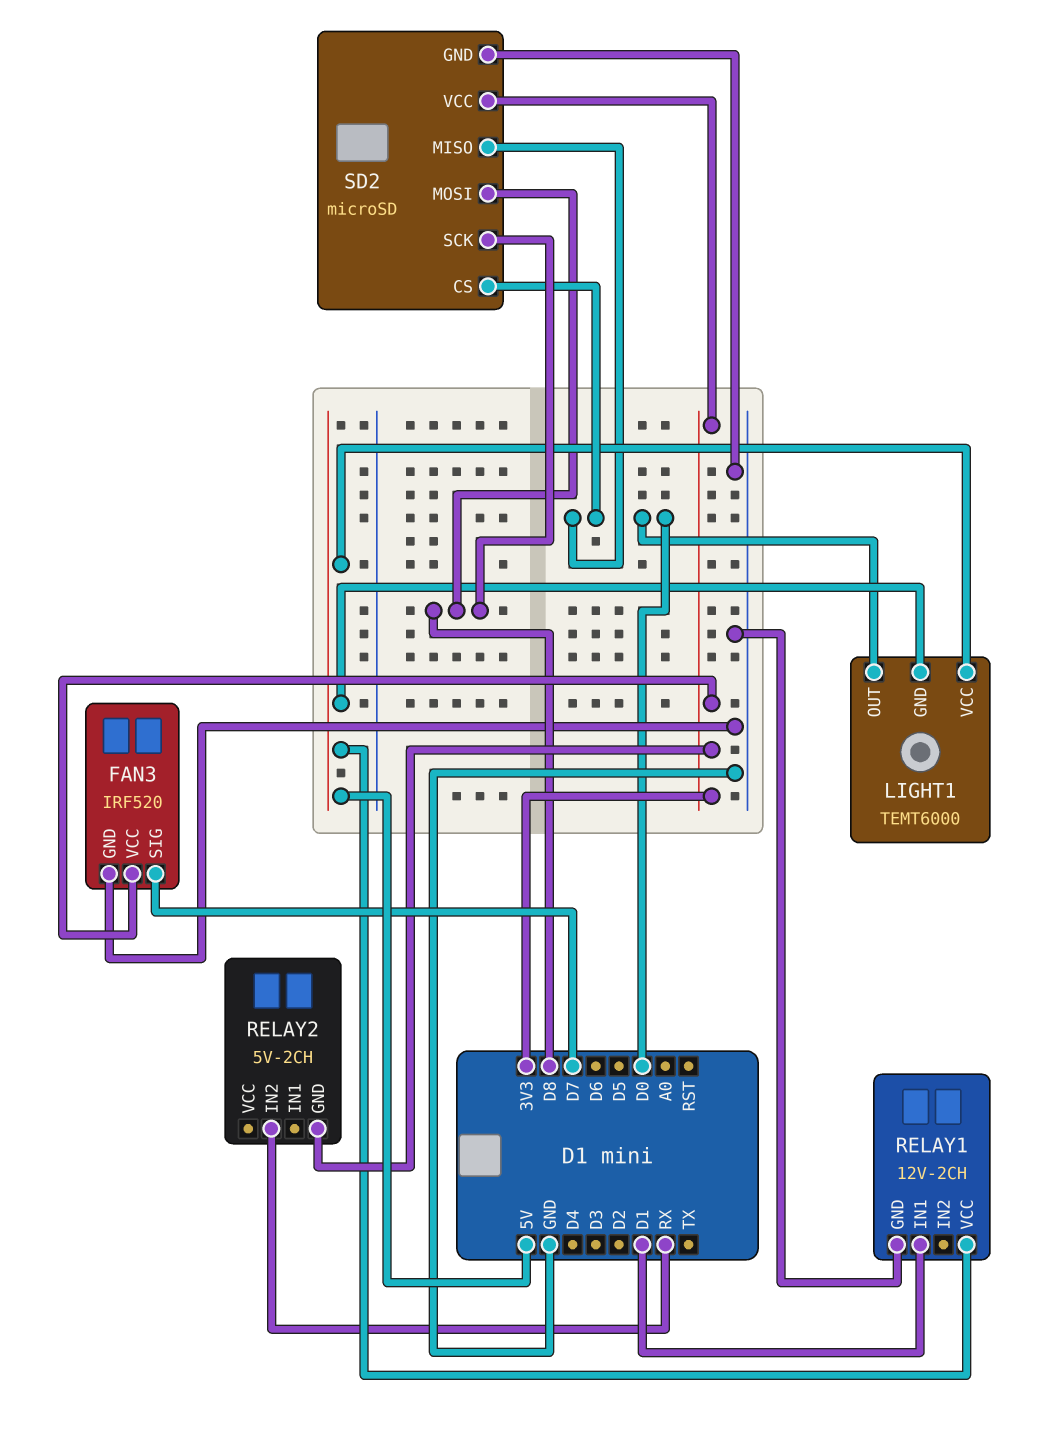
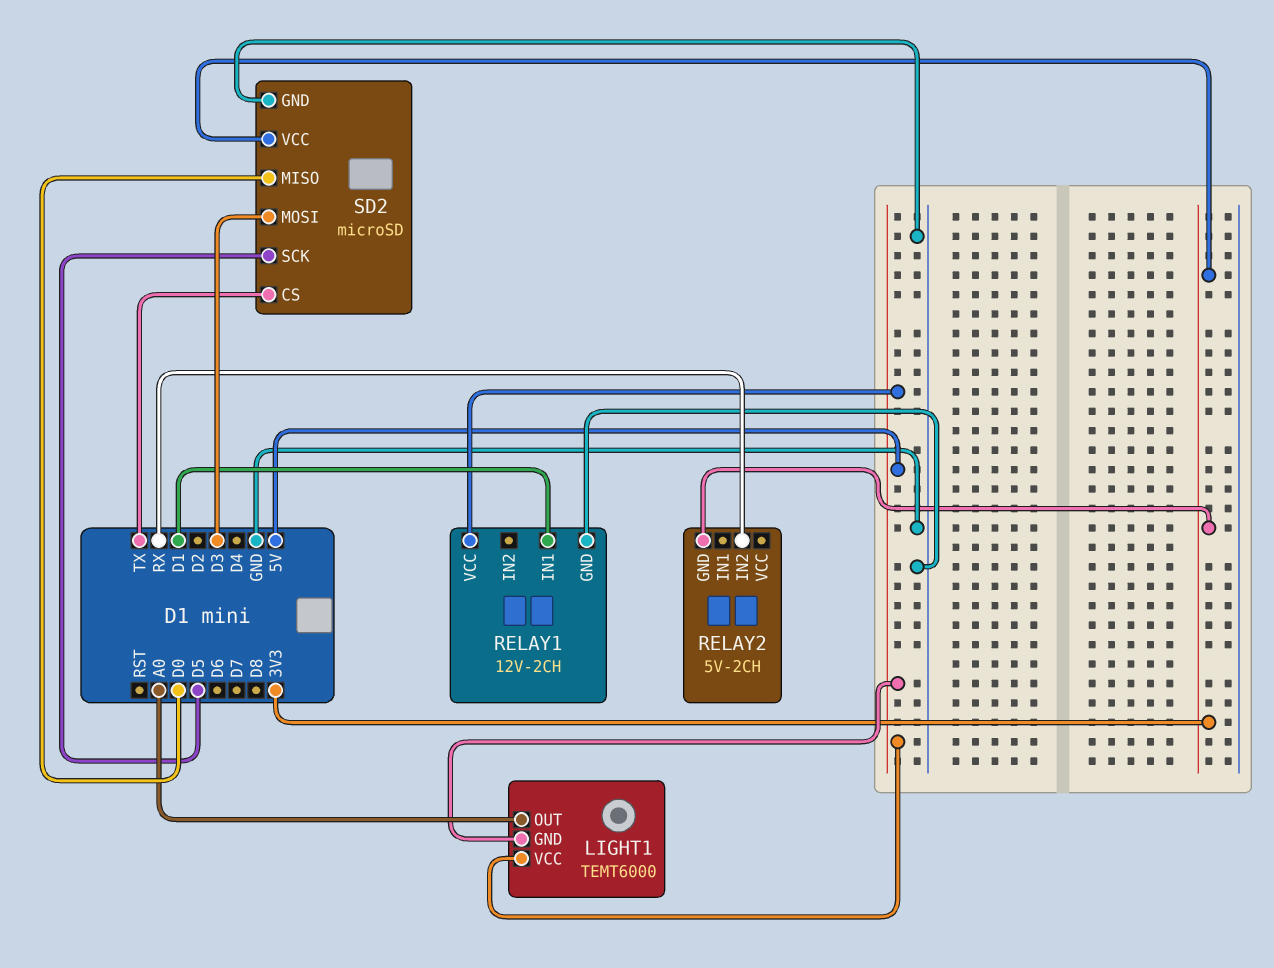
FAN3: IRF520 -> none
FAN3 pin GND: GND -> none
FAN3 pin SIG: D7 -> none
FAN3 pin VCC: 3V3 -> none
LIGHT1 pin OUT: D0 -> A0
SD2 pin CS: D0 -> TX
SD2 pin MOSI: D8 -> D3
SD2 pin SCK: D8 -> D5

